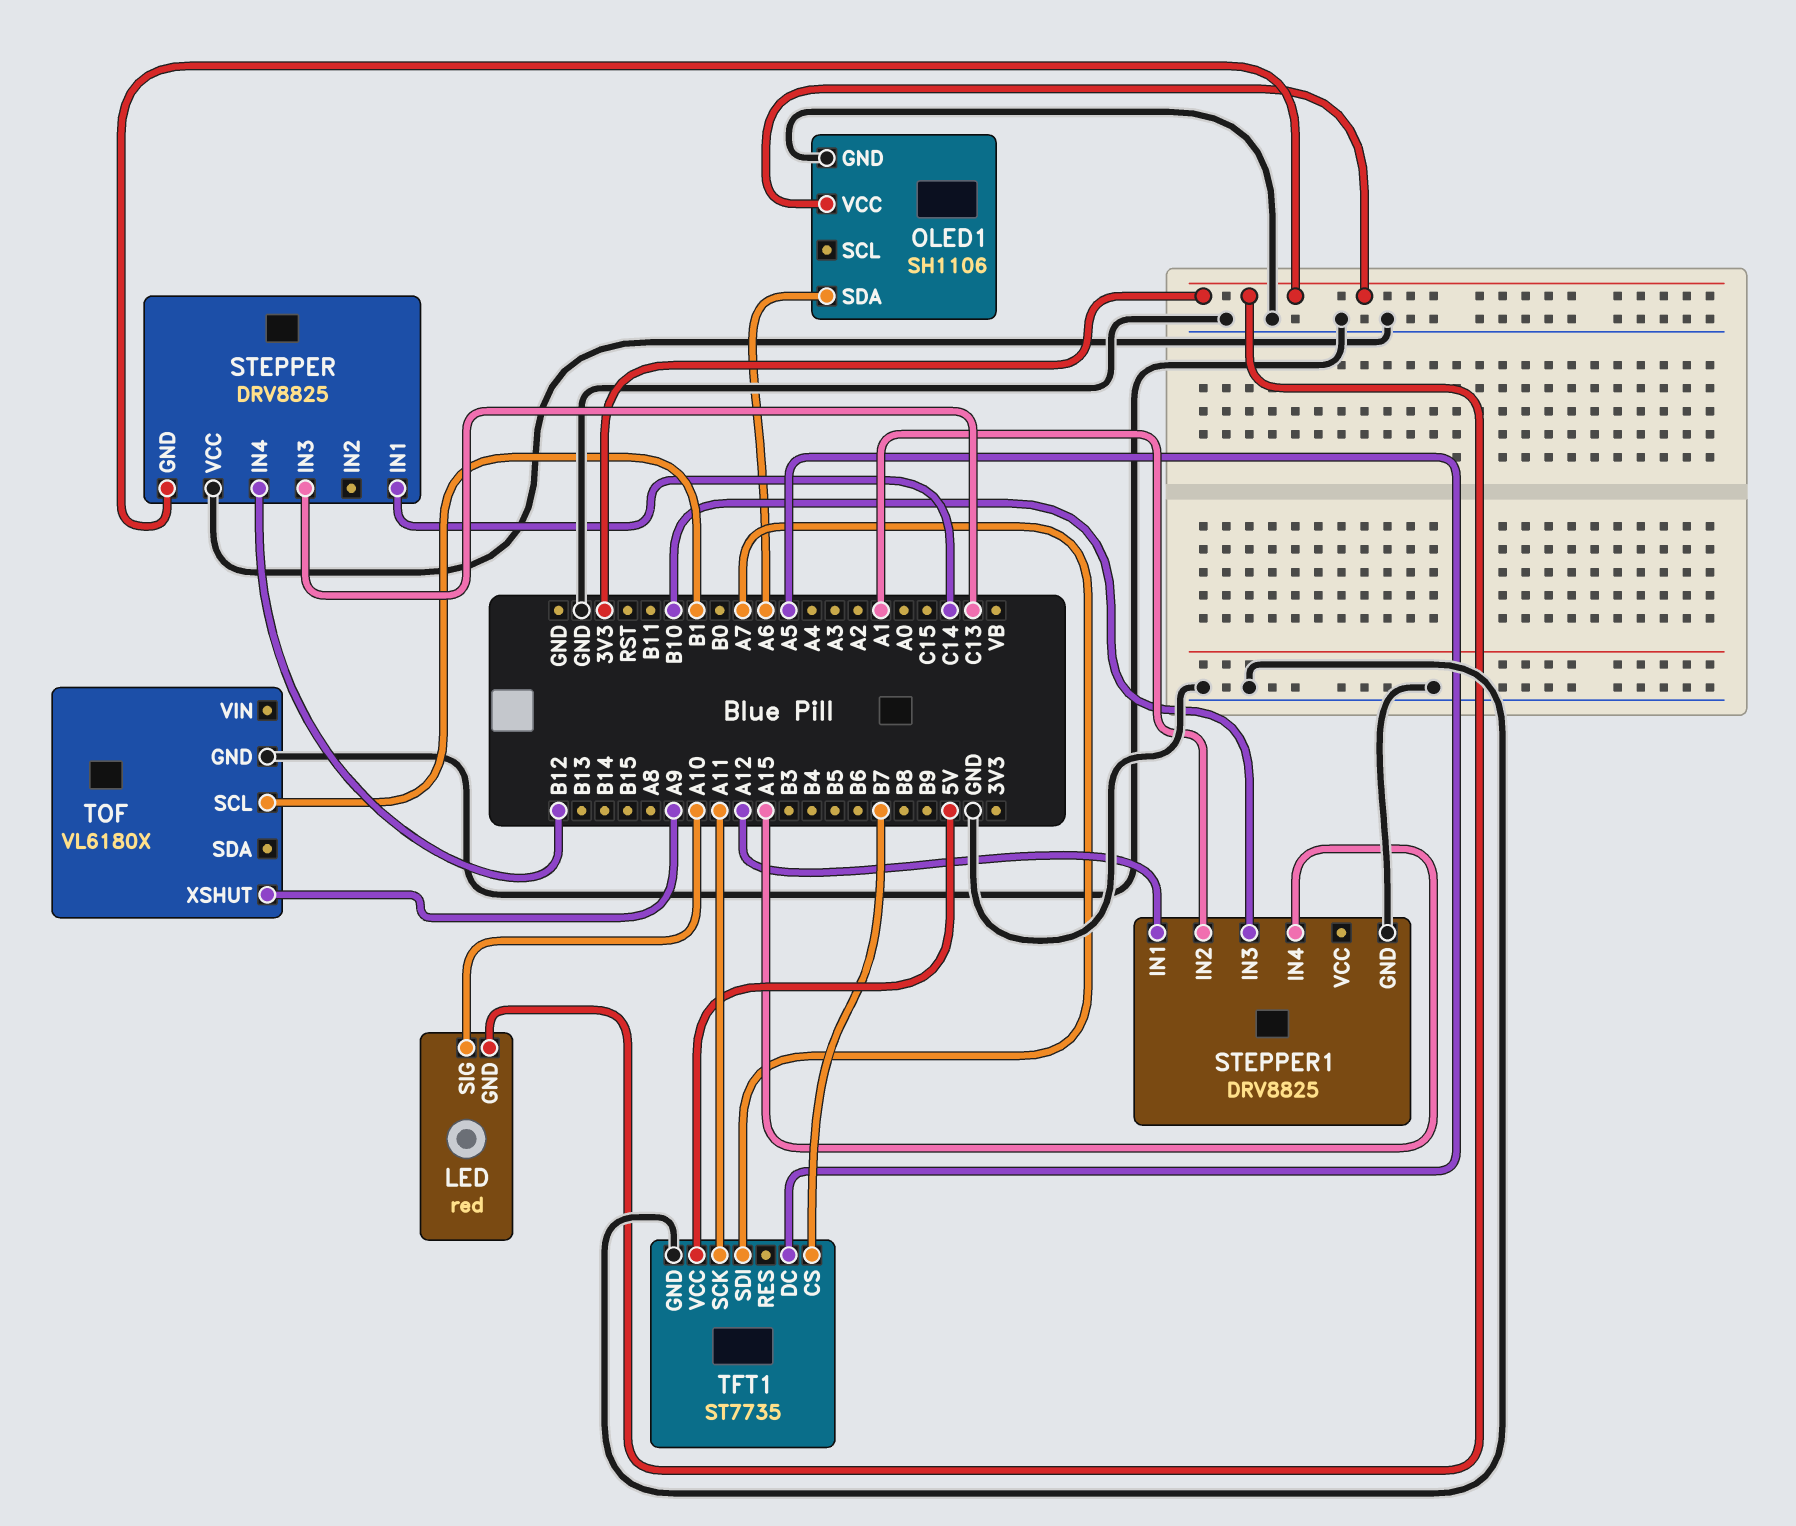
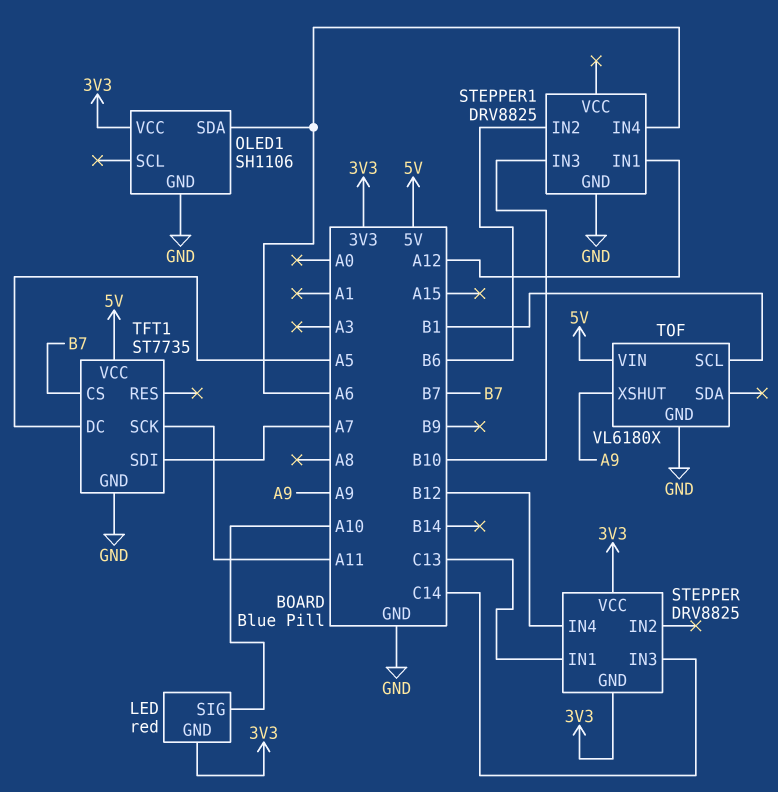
STEPPER pin IN1: C14 -> C13
STEPPER pin IN3: C13 -> C14
STEPPER pin VCC: GND -> 3V3
STEPPER1 pin IN2: A1 -> B6
STEPPER1 pin IN4: A15 -> A6
TOF pin VIN: none -> 5V

